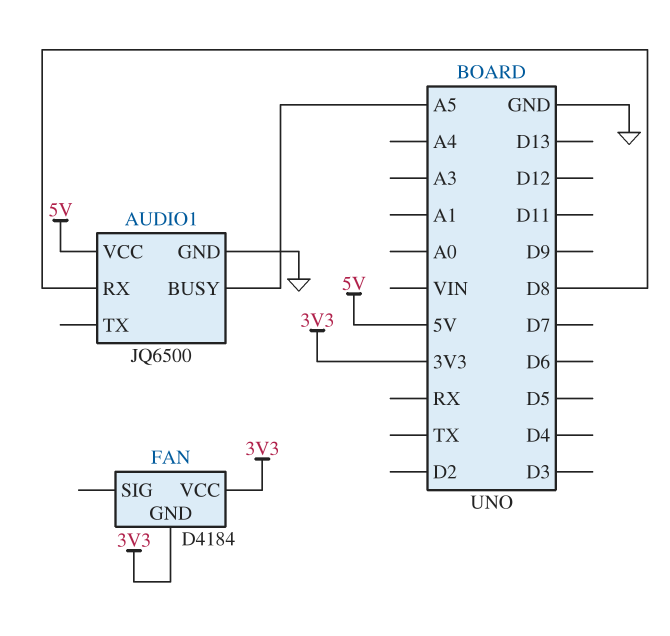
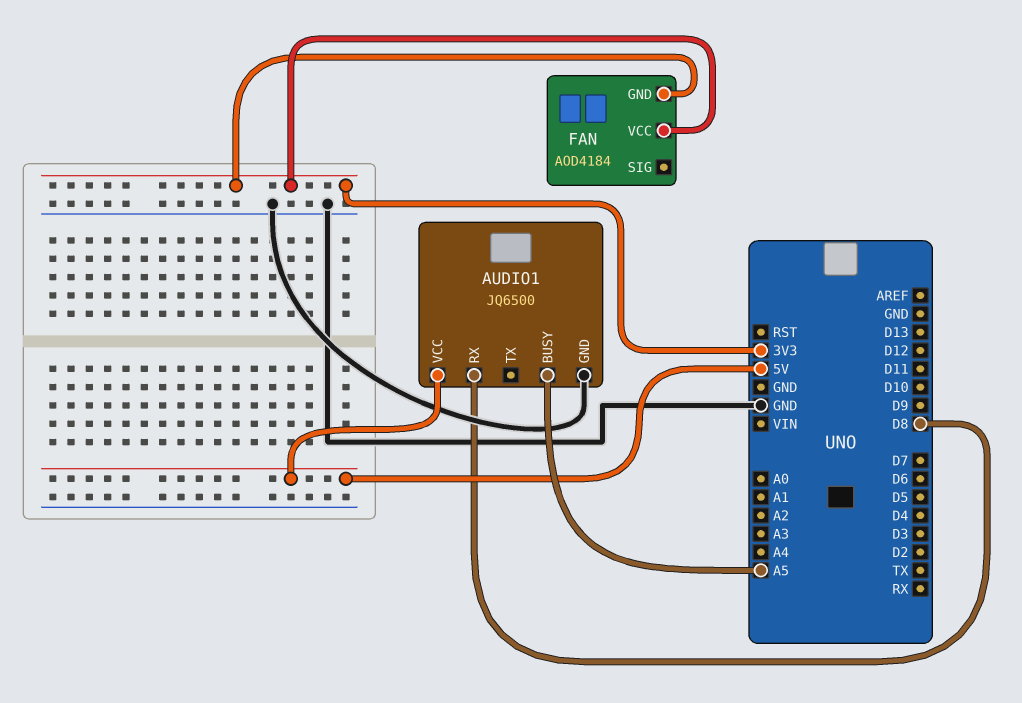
FAN: D4184 -> AOD4184

